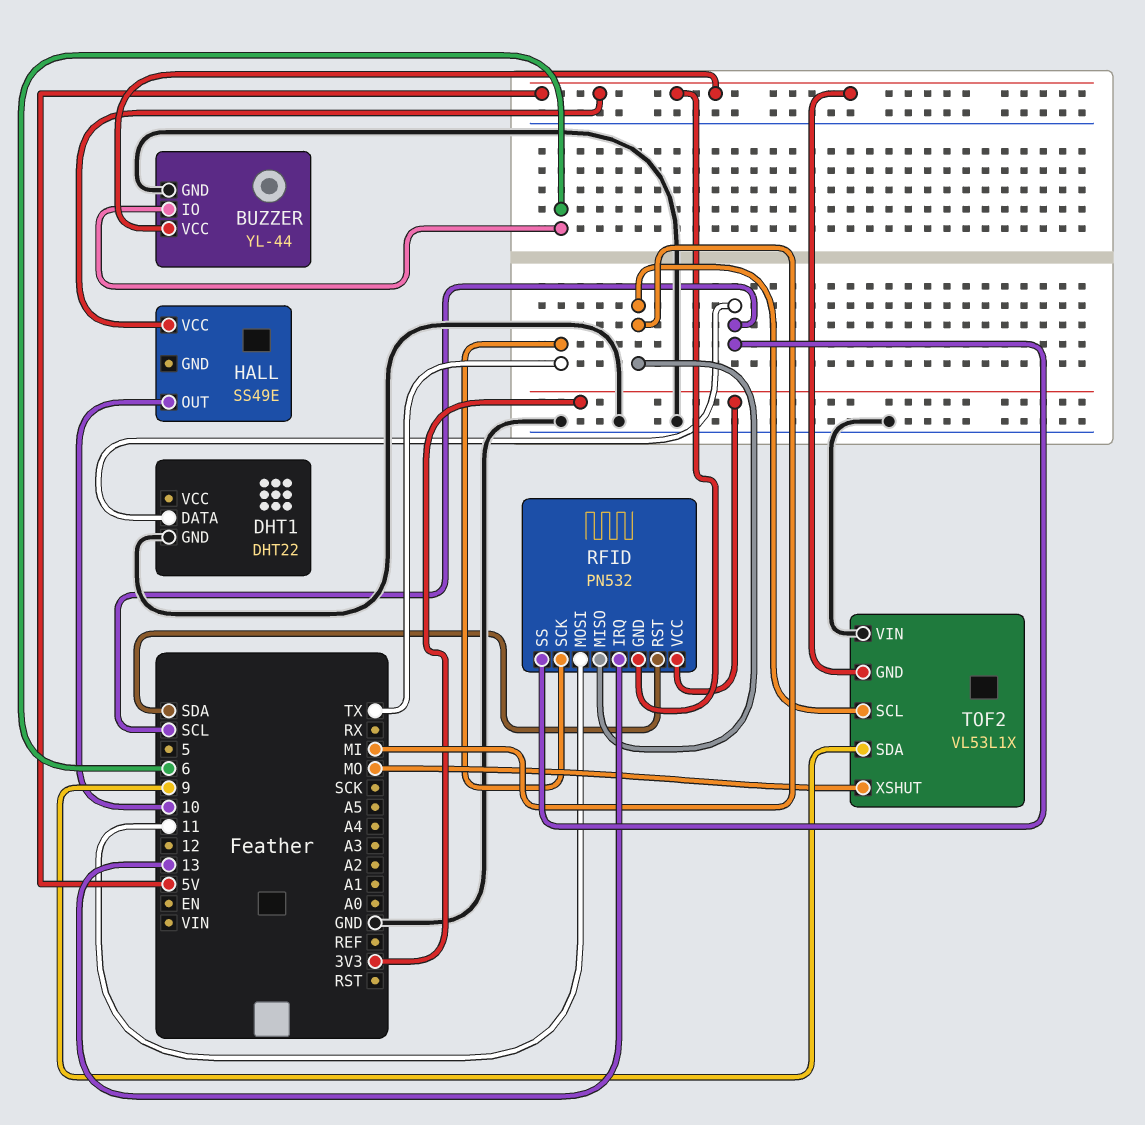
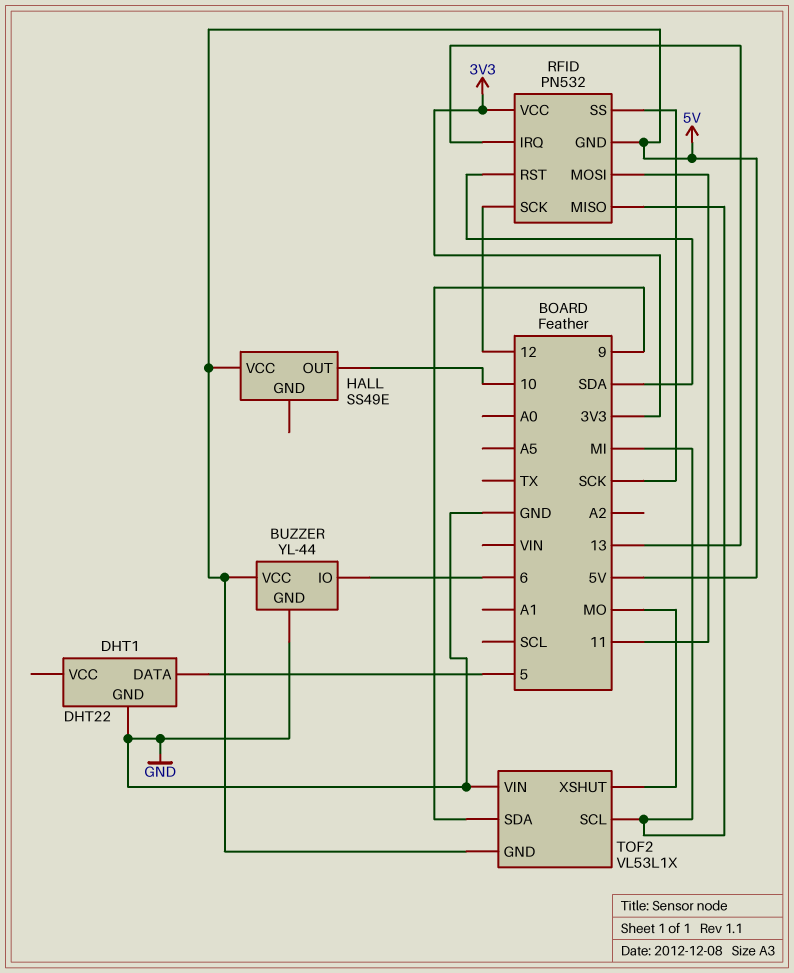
DHT1 pin DATA: SCL -> 5
RFID pin SCK: TX -> 12
RFID pin SS: SCL -> SCK

